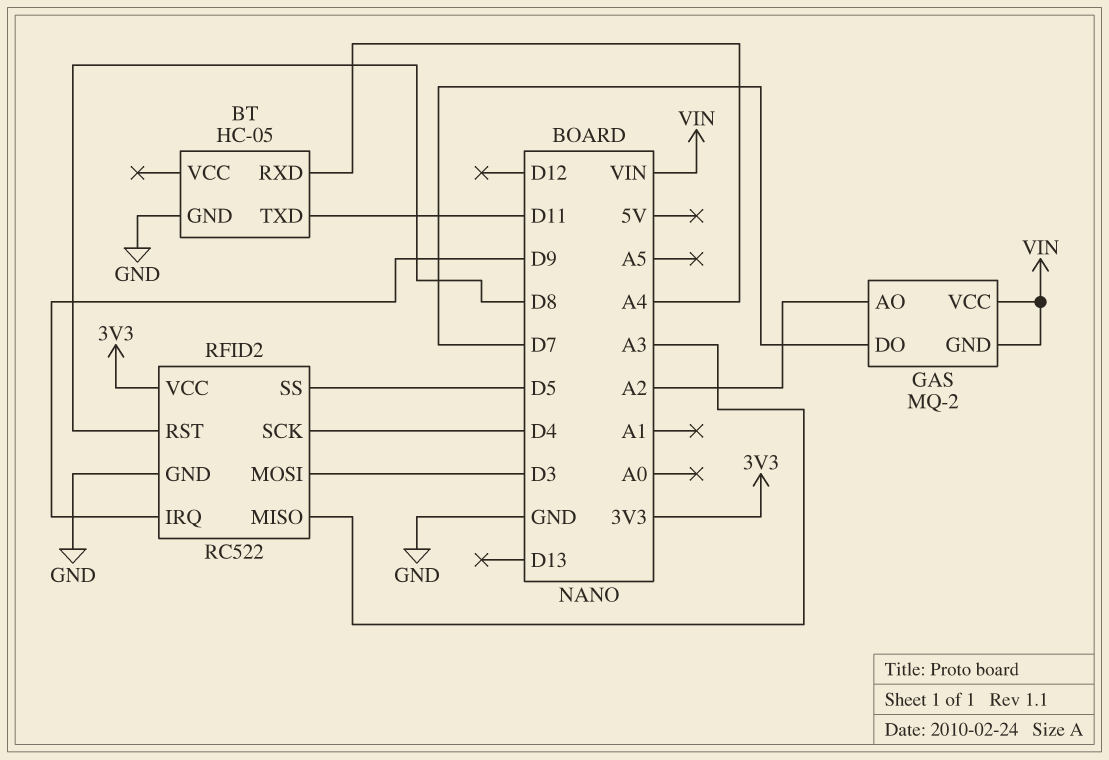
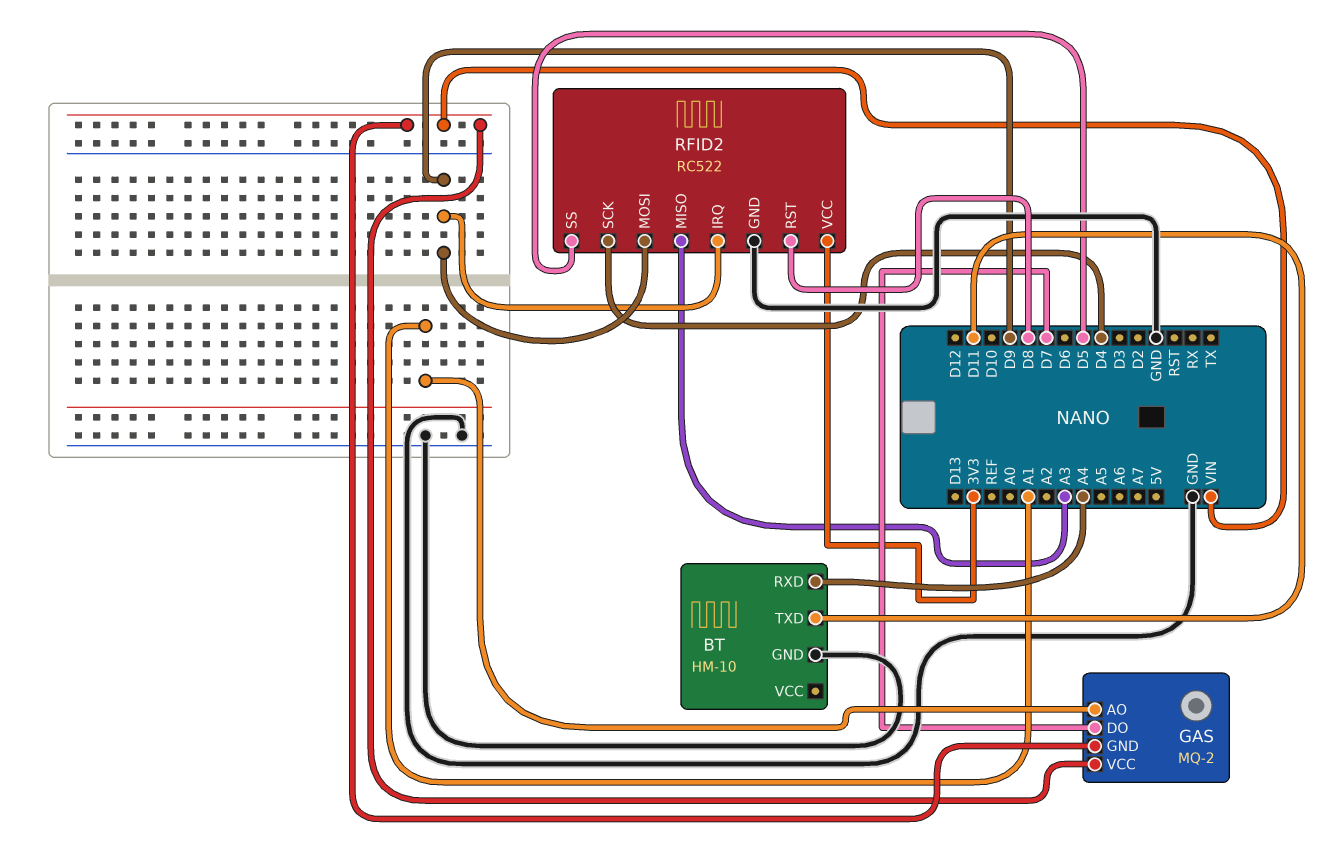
BT: HC-05 -> HM-10
GAS pin AO: A2 -> A1
RFID2 pin MOSI: D3 -> D9

